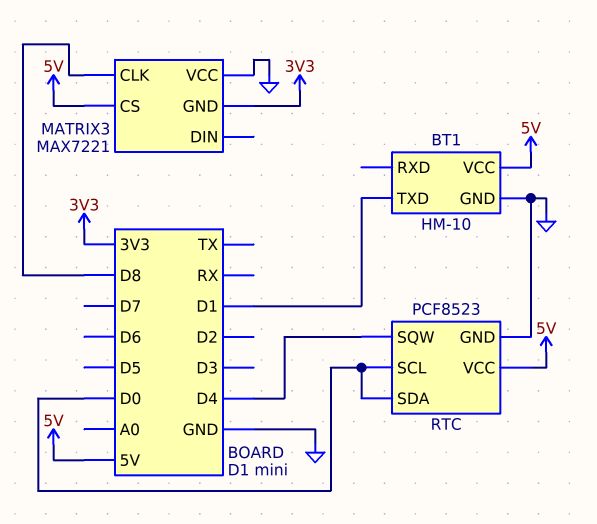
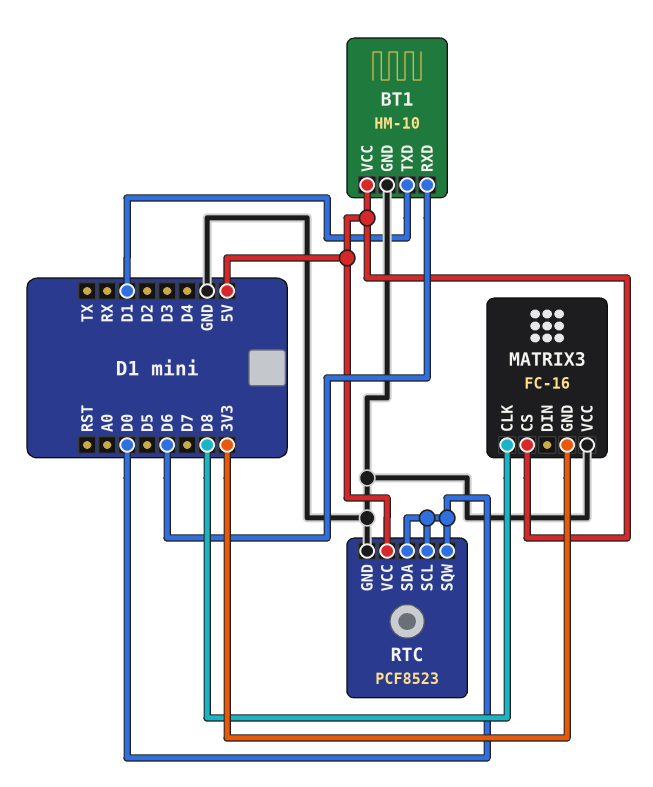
BT1 pin RXD: none -> D6
MATRIX3: MAX7221 -> FC-16
RTC pin SQW: D4 -> D0

